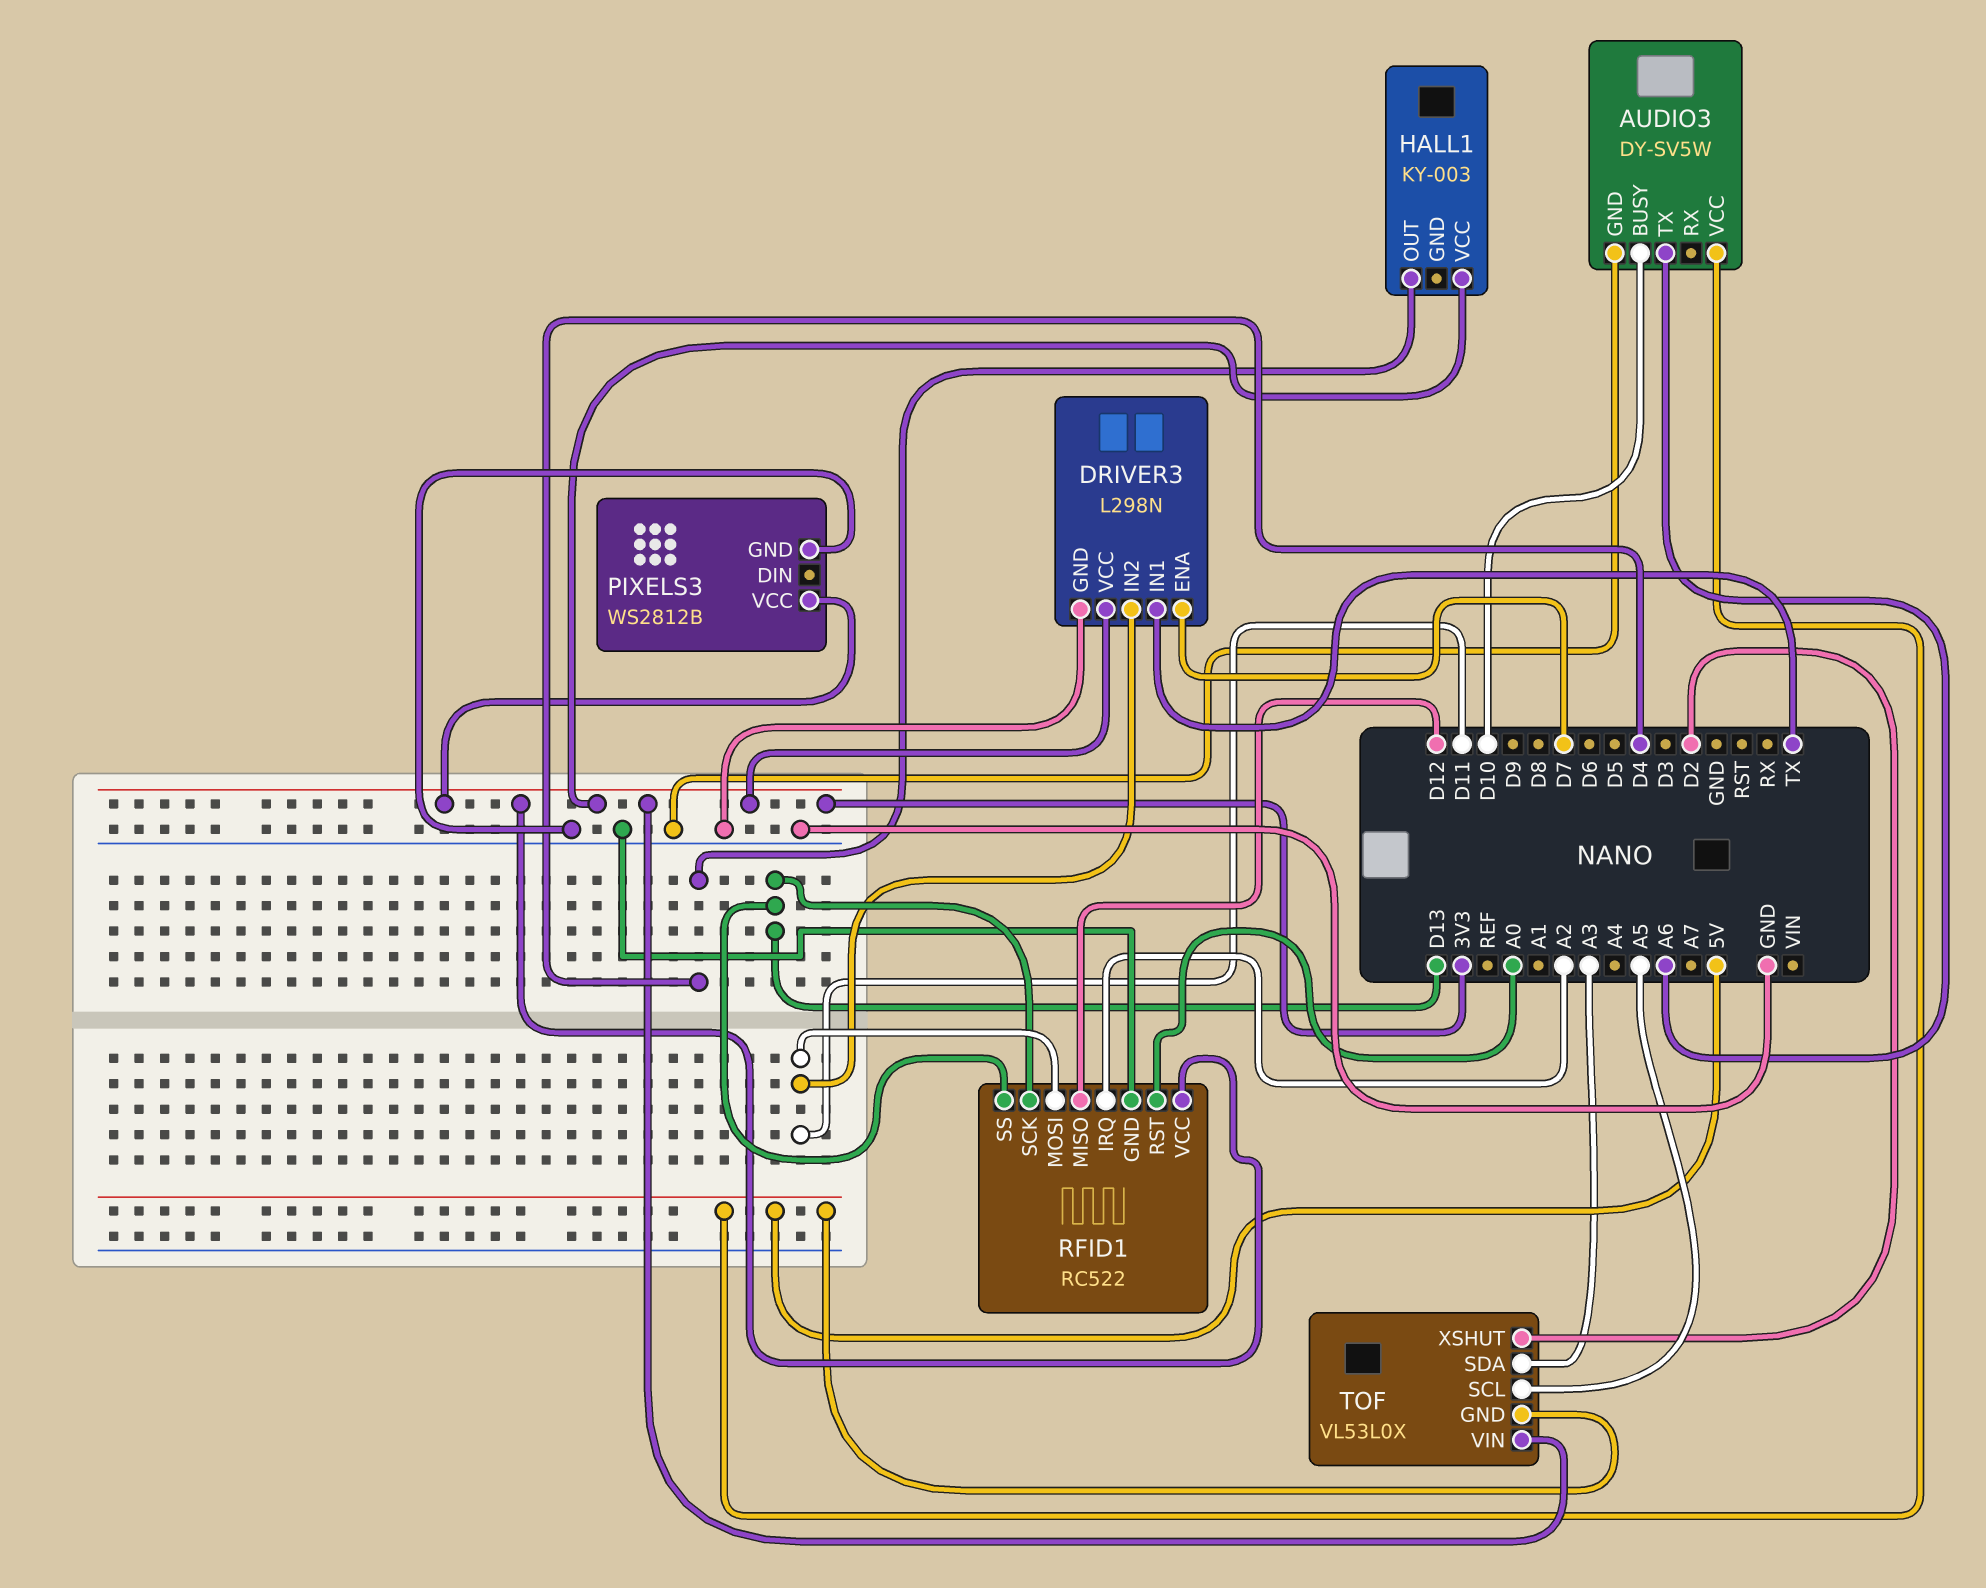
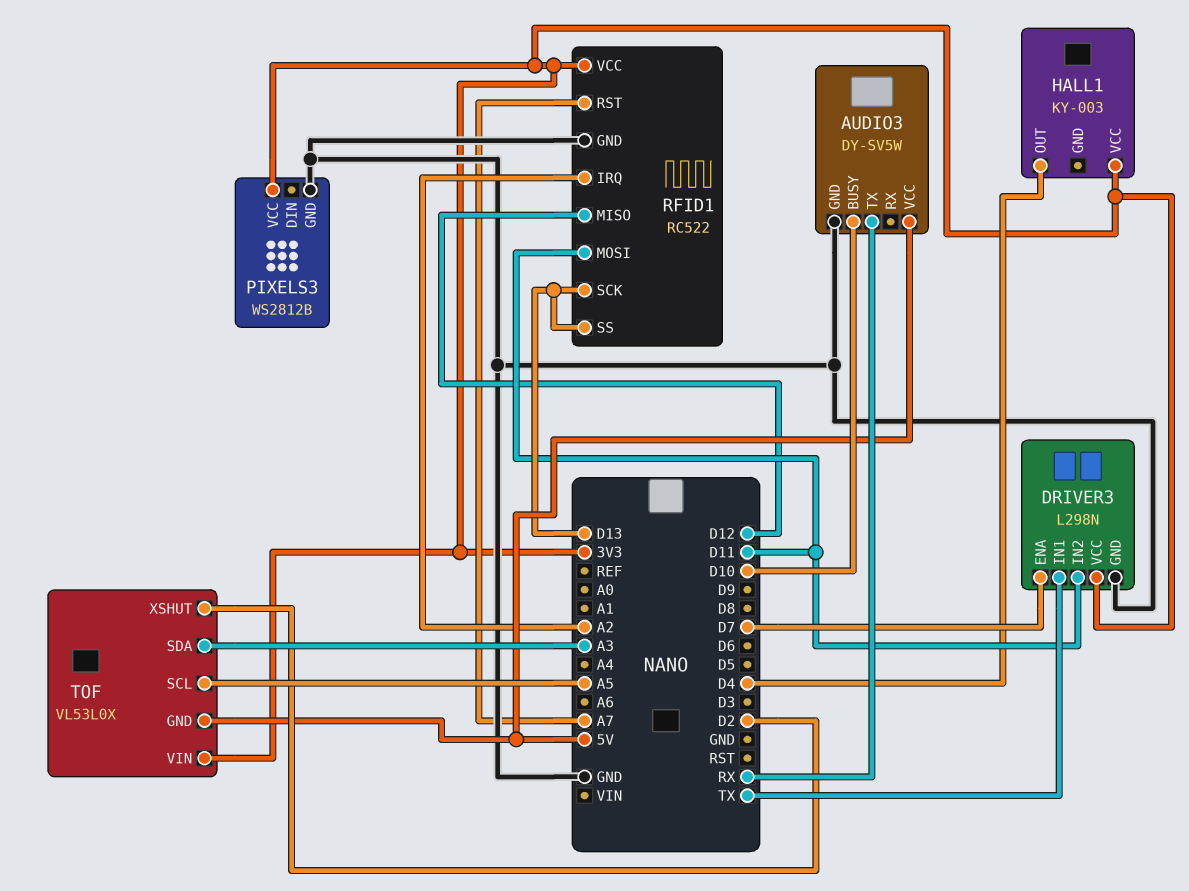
AUDIO3 pin TX: A6 -> RX
RFID1 pin RST: A0 -> A7

